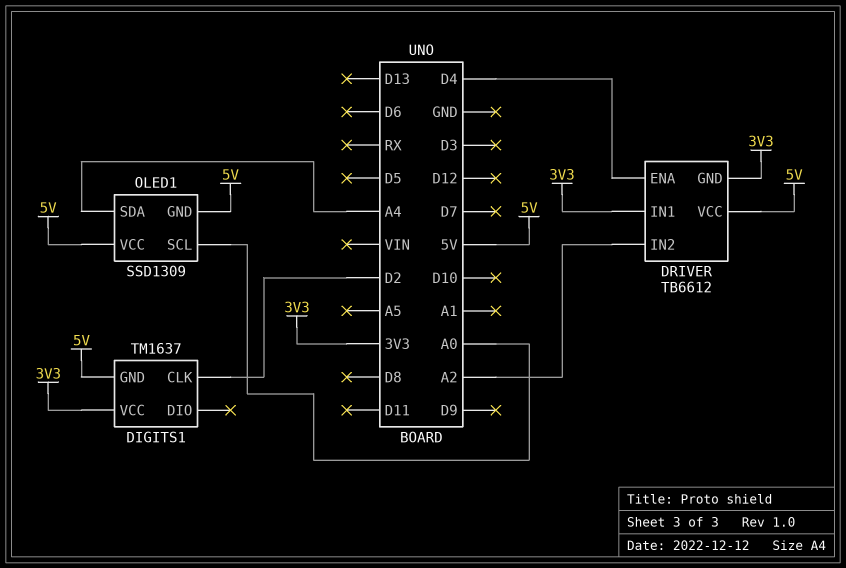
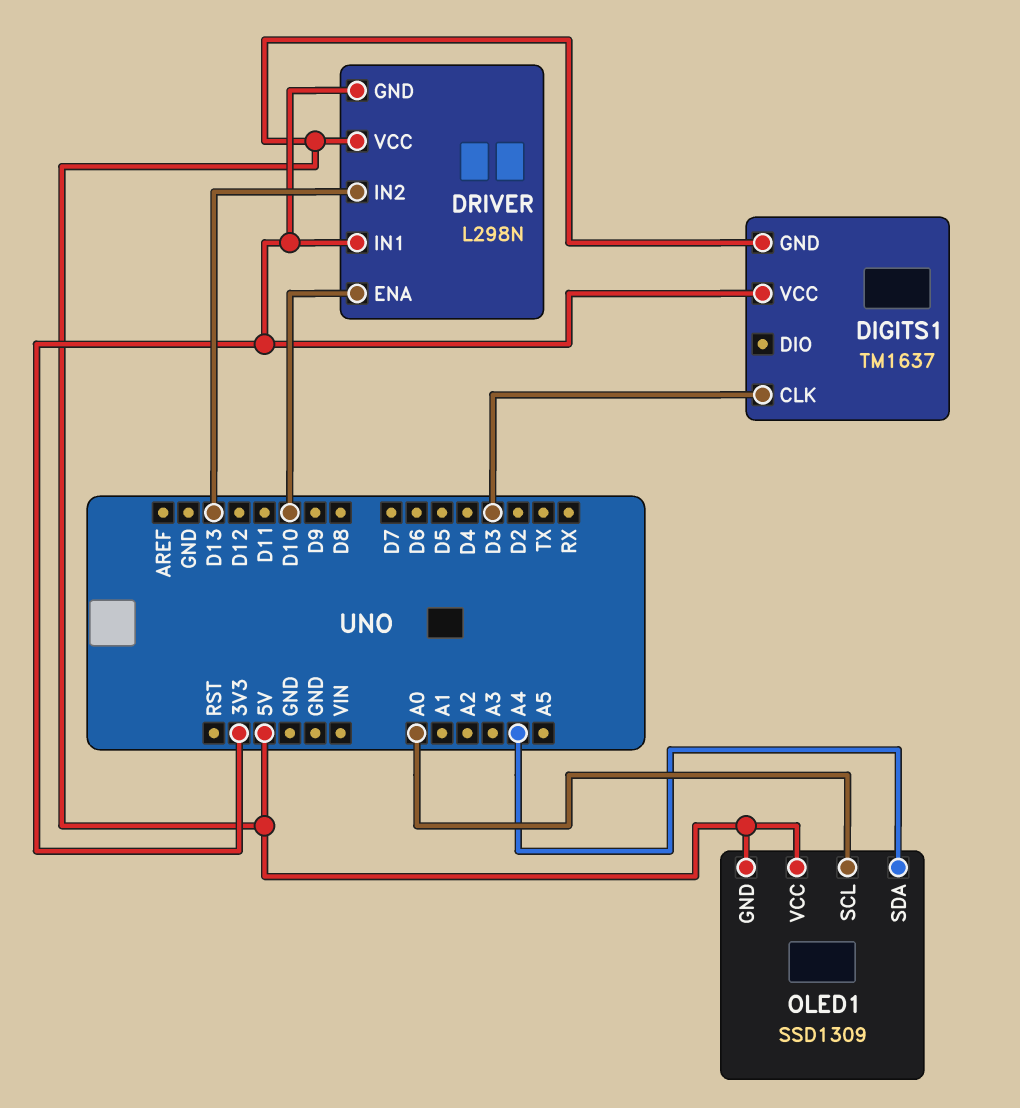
DIGITS1 pin CLK: D2 -> D3
DRIVER: TB6612 -> L298N
DRIVER pin ENA: D4 -> D10
DRIVER pin IN2: A2 -> D13

